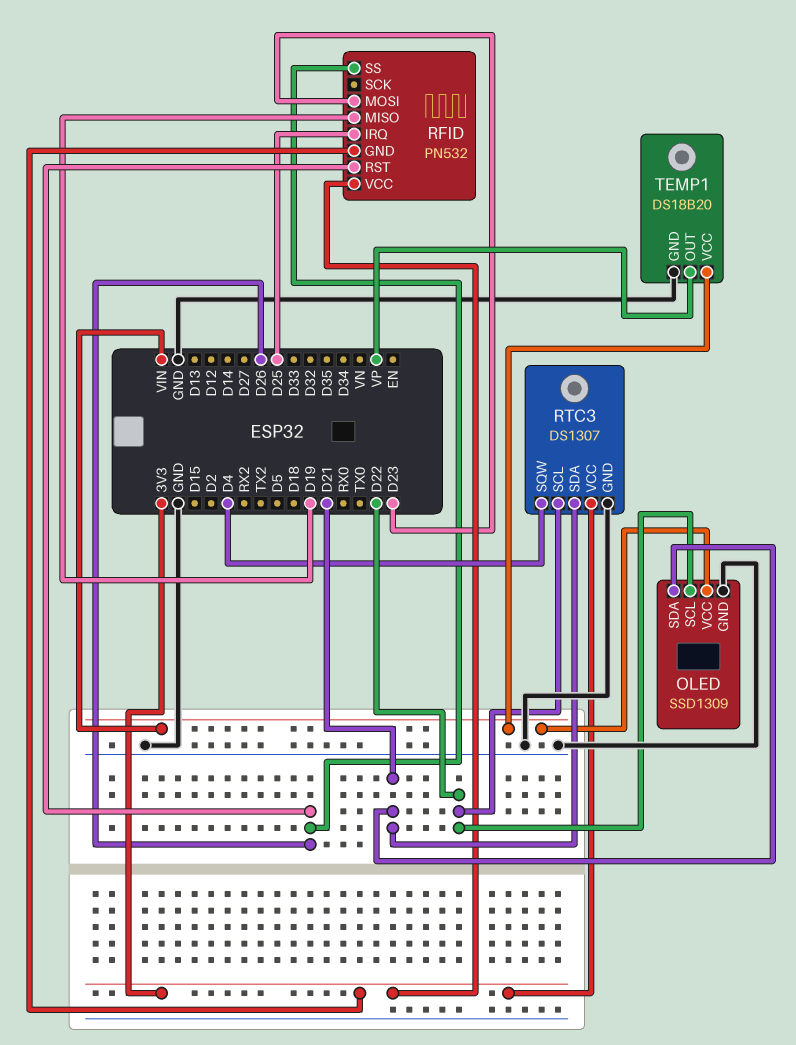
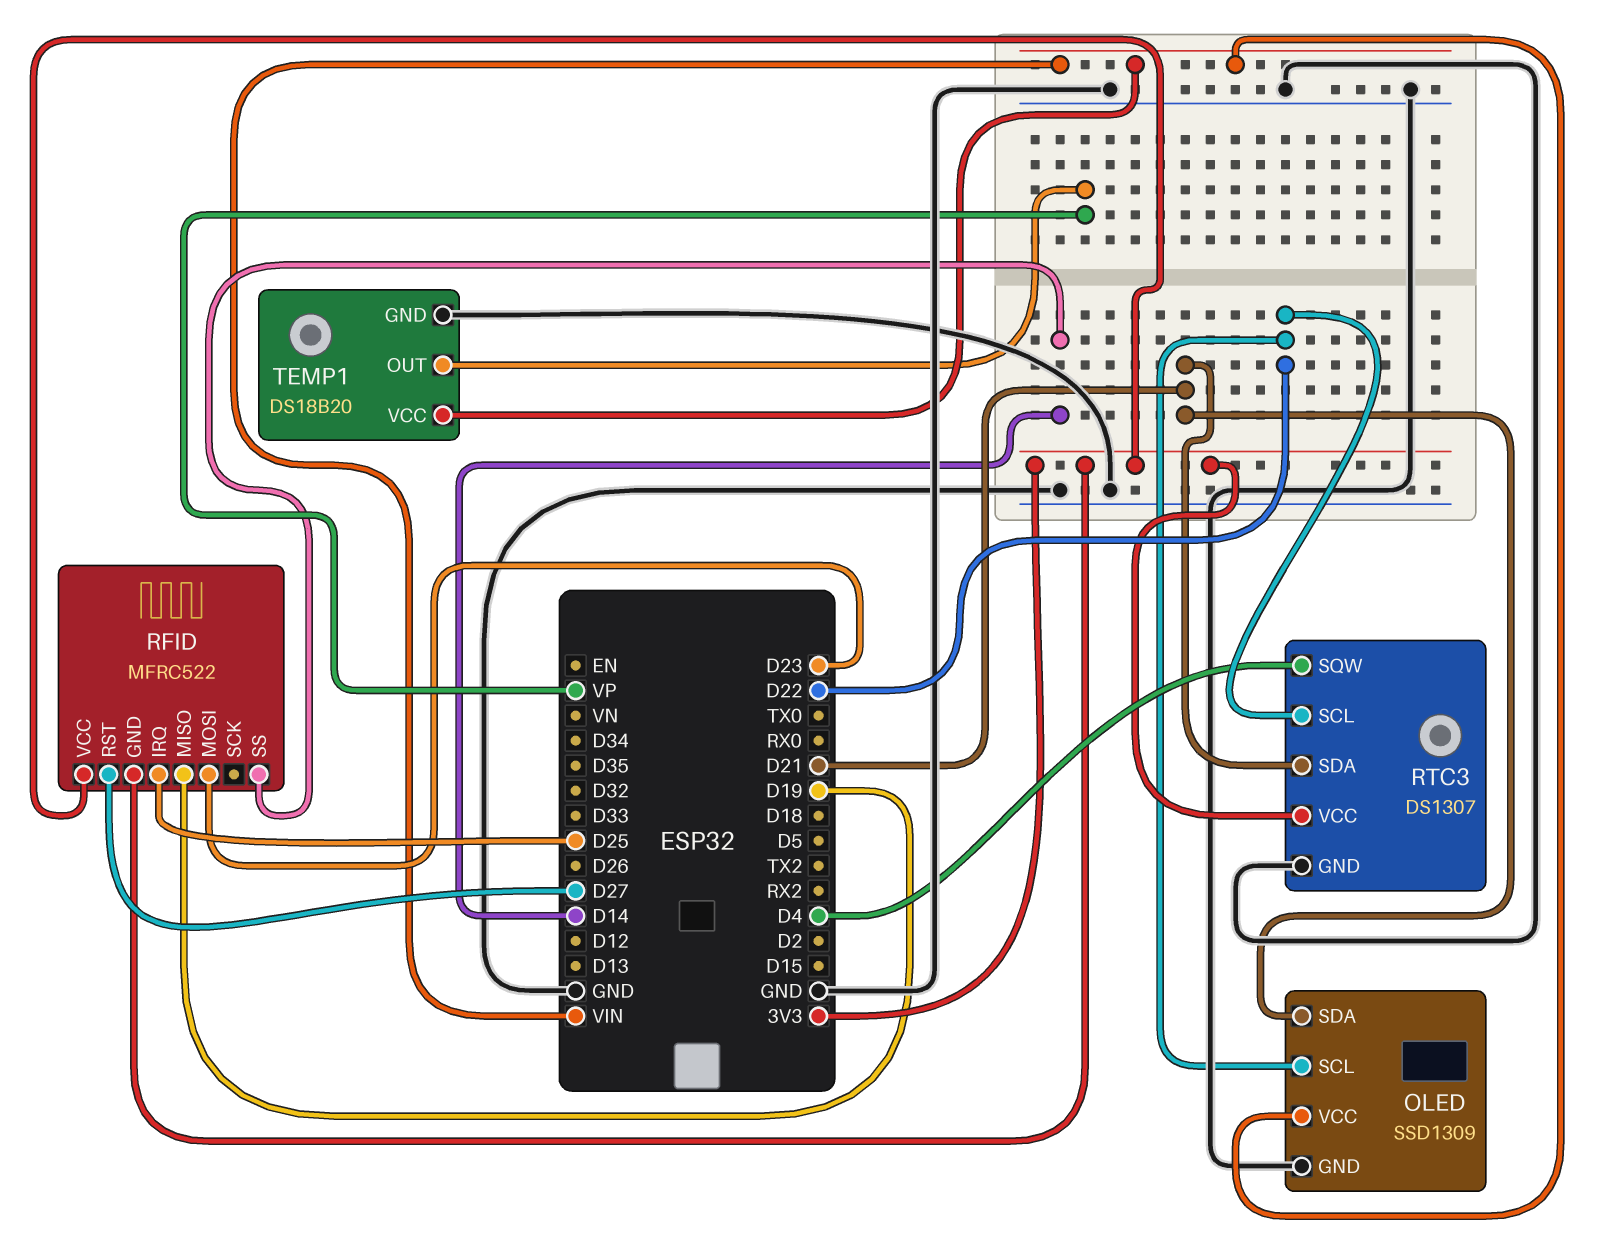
RFID: PN532 -> MFRC522
RFID pin RST: D26 -> D27
RFID pin SS: D26 -> D14

